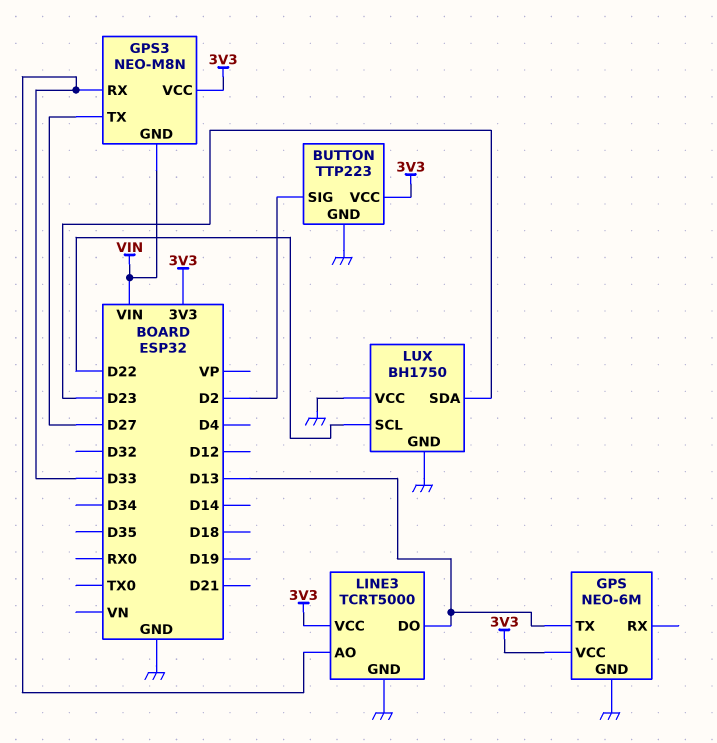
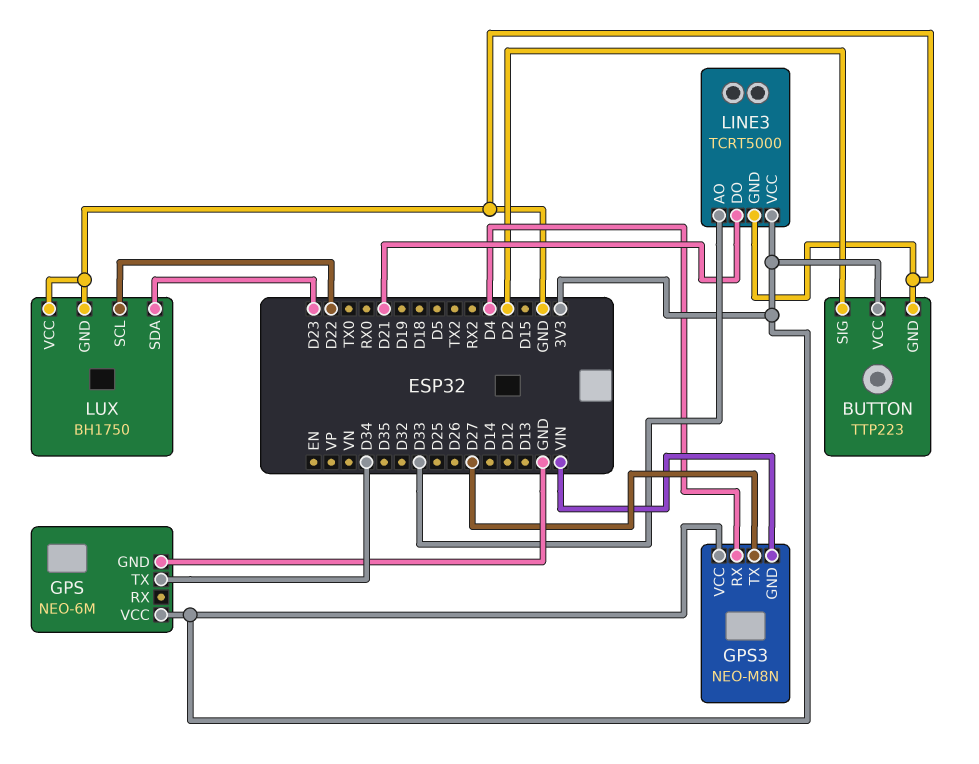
GPS pin TX: D13 -> D34
GPS3 pin RX: D33 -> D4
LINE3 pin DO: D13 -> D21

